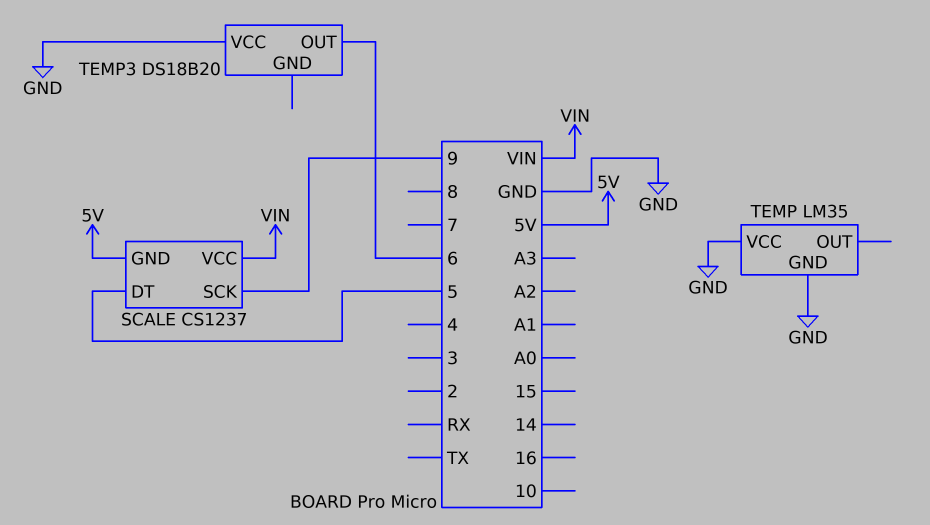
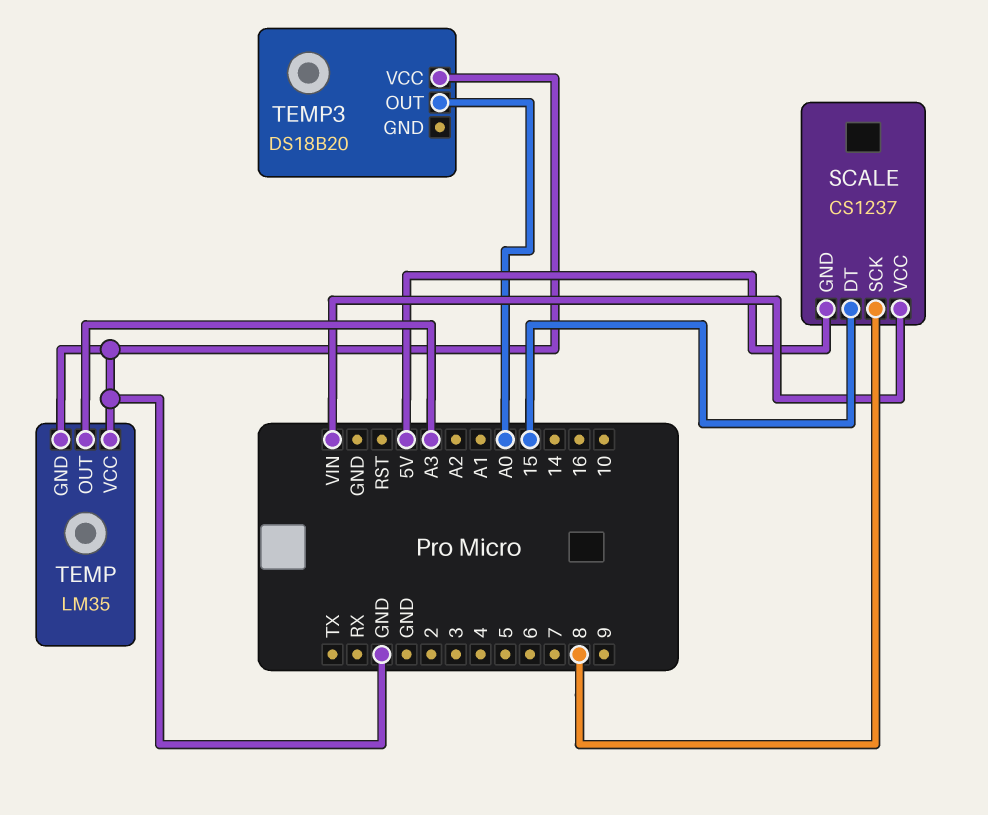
SCALE pin DT: 5 -> 15
SCALE pin SCK: 9 -> 8
TEMP pin OUT: none -> A3
TEMP3 pin OUT: 6 -> A0

